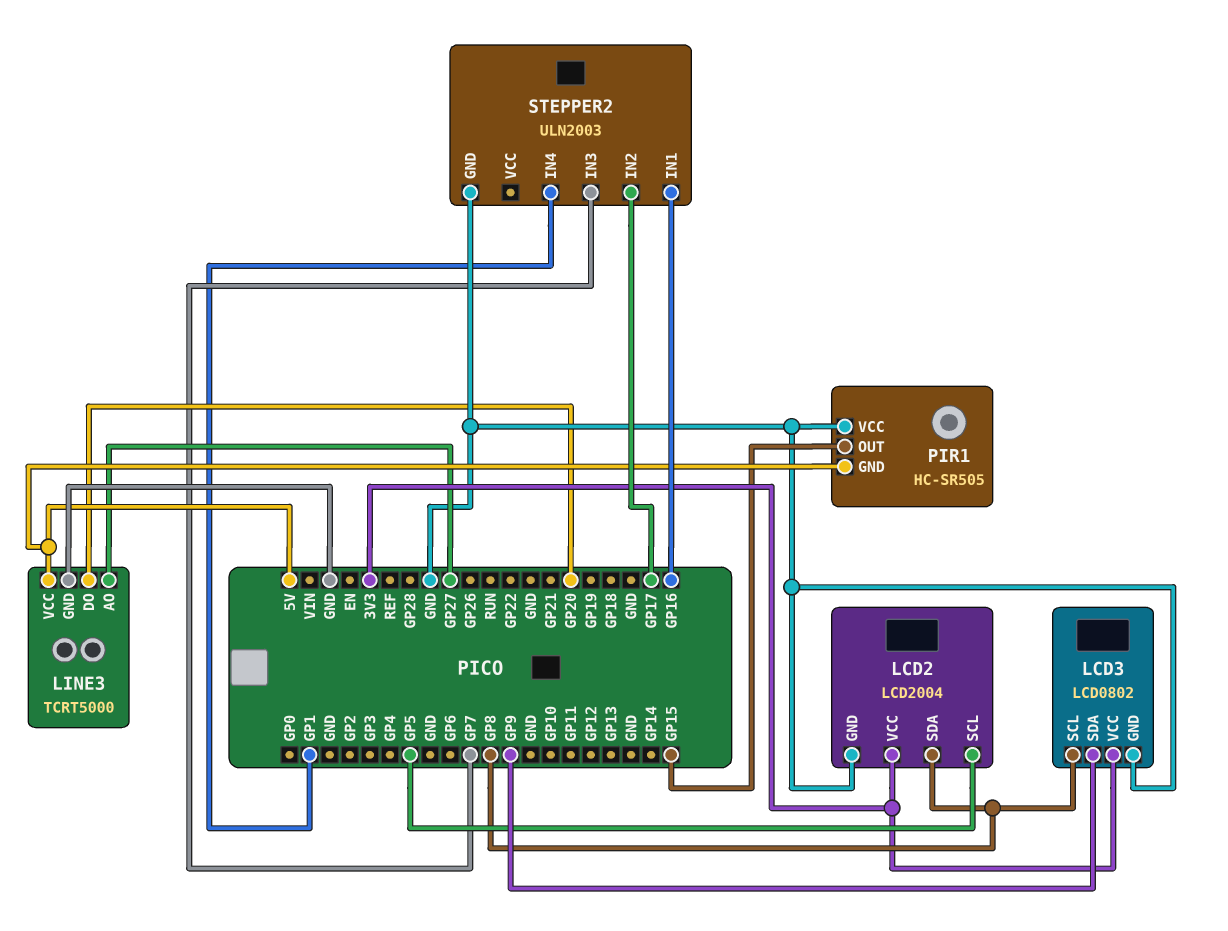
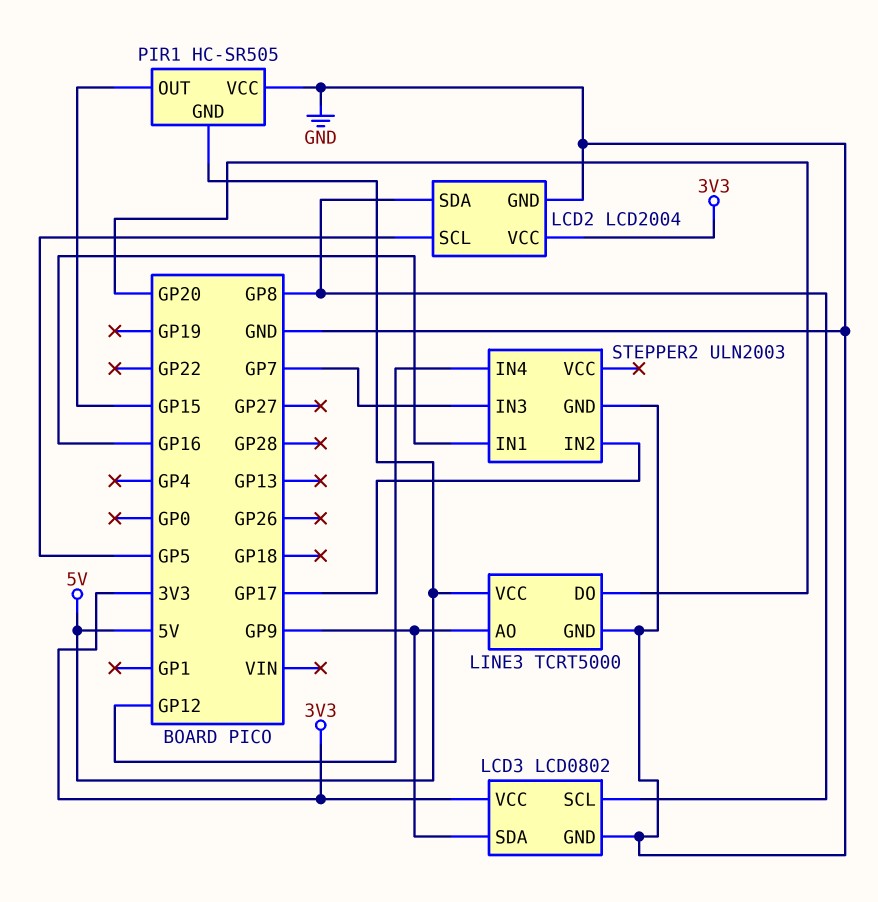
LINE3 pin AO: GP27 -> GP9
STEPPER2 pin IN4: GP1 -> GP12

